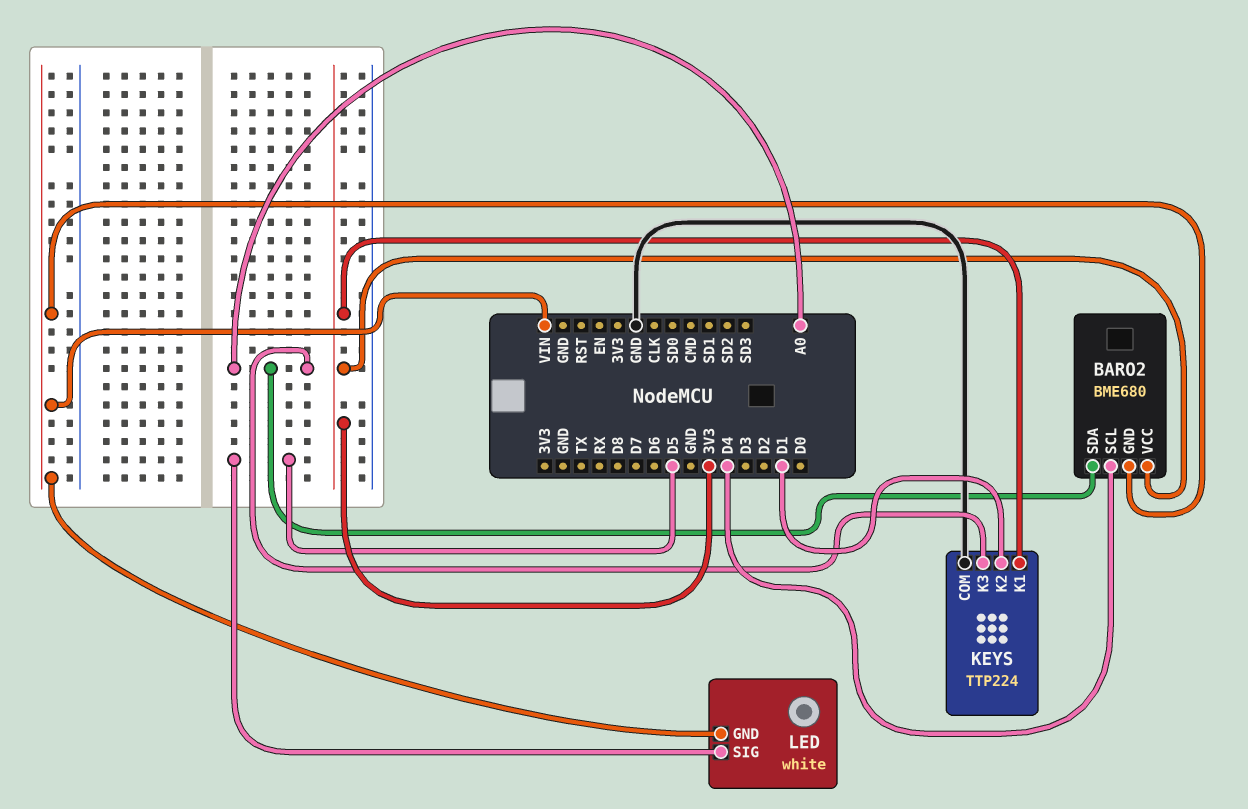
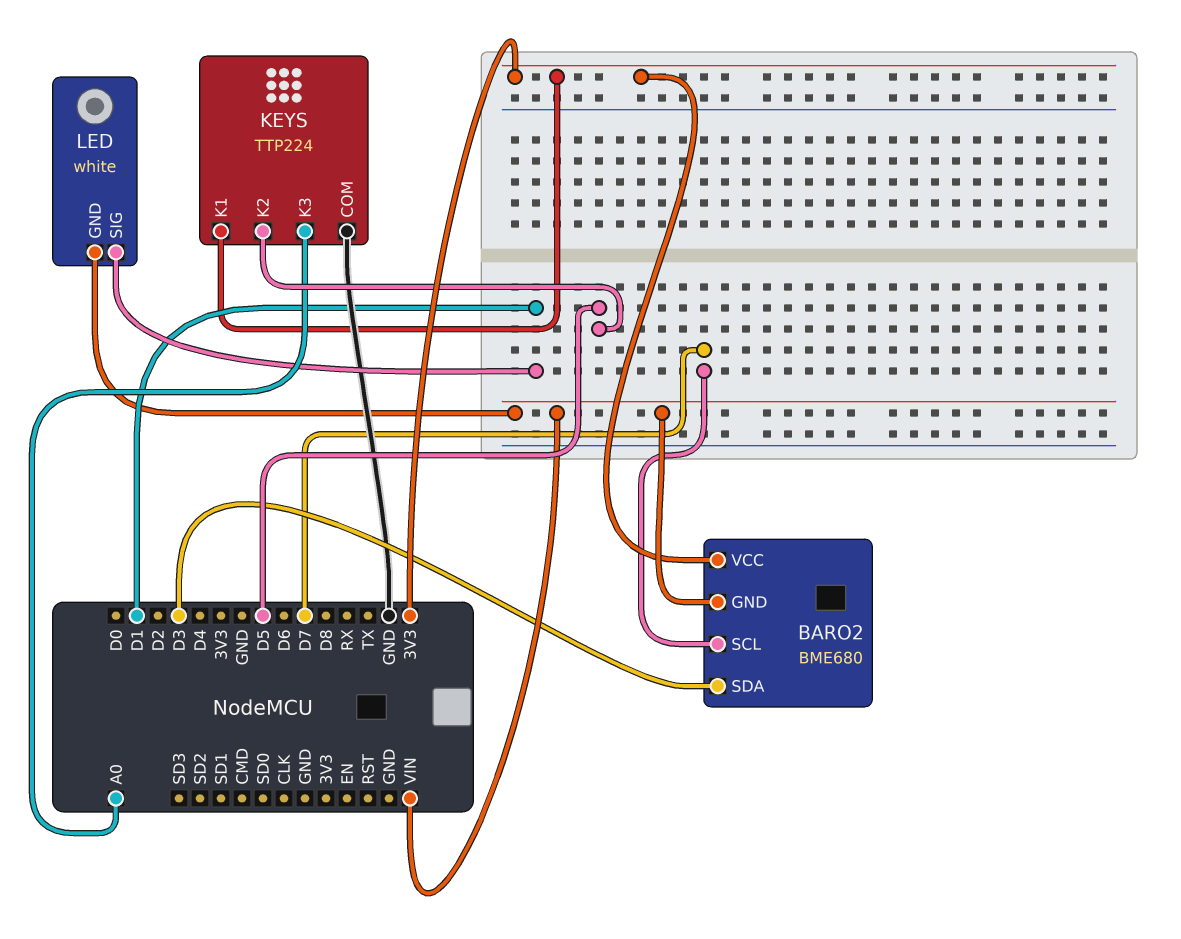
BARO2 pin SCL: D4 -> D7
BARO2 pin SDA: A0 -> D3
KEYS pin K2: D1 -> D5
LED pin SIG: D5 -> D1

